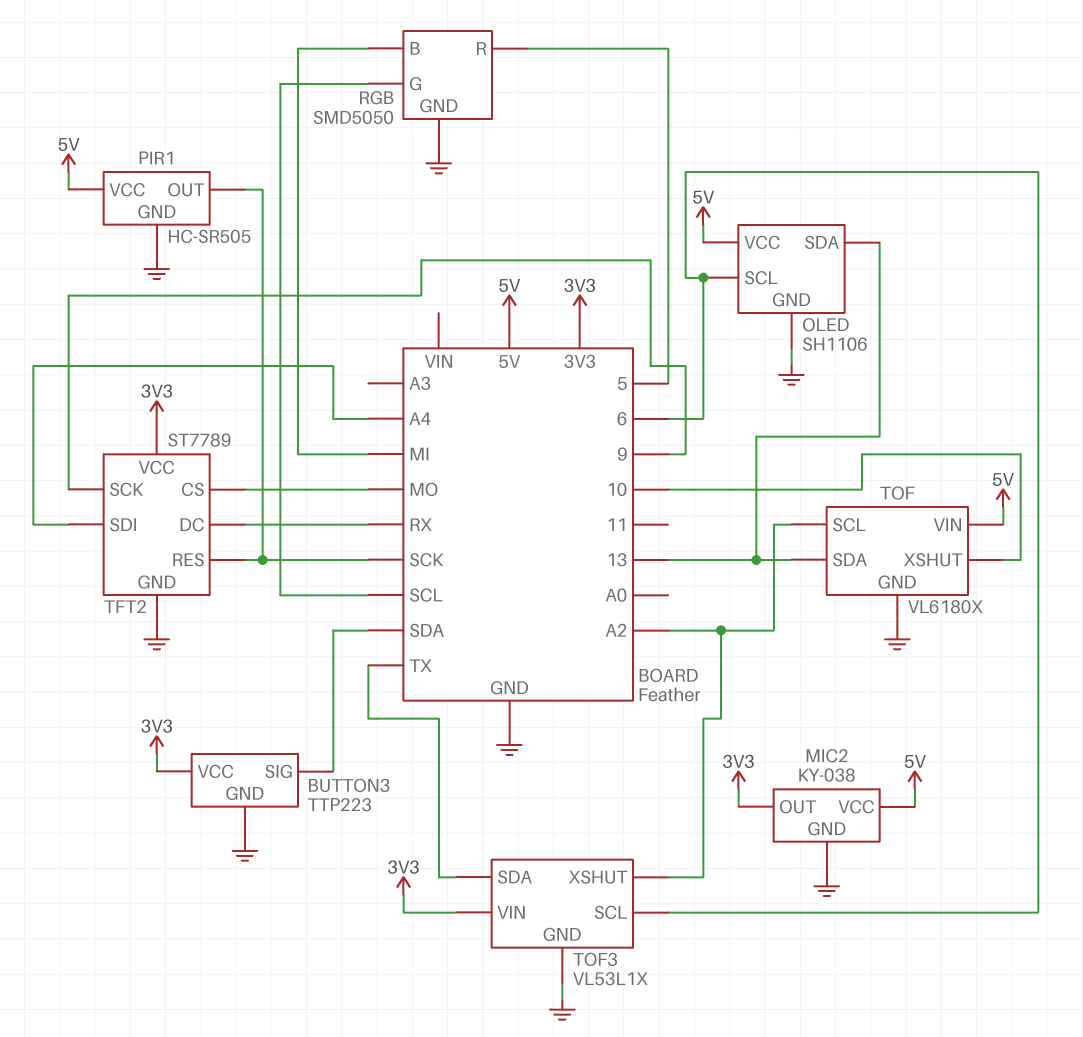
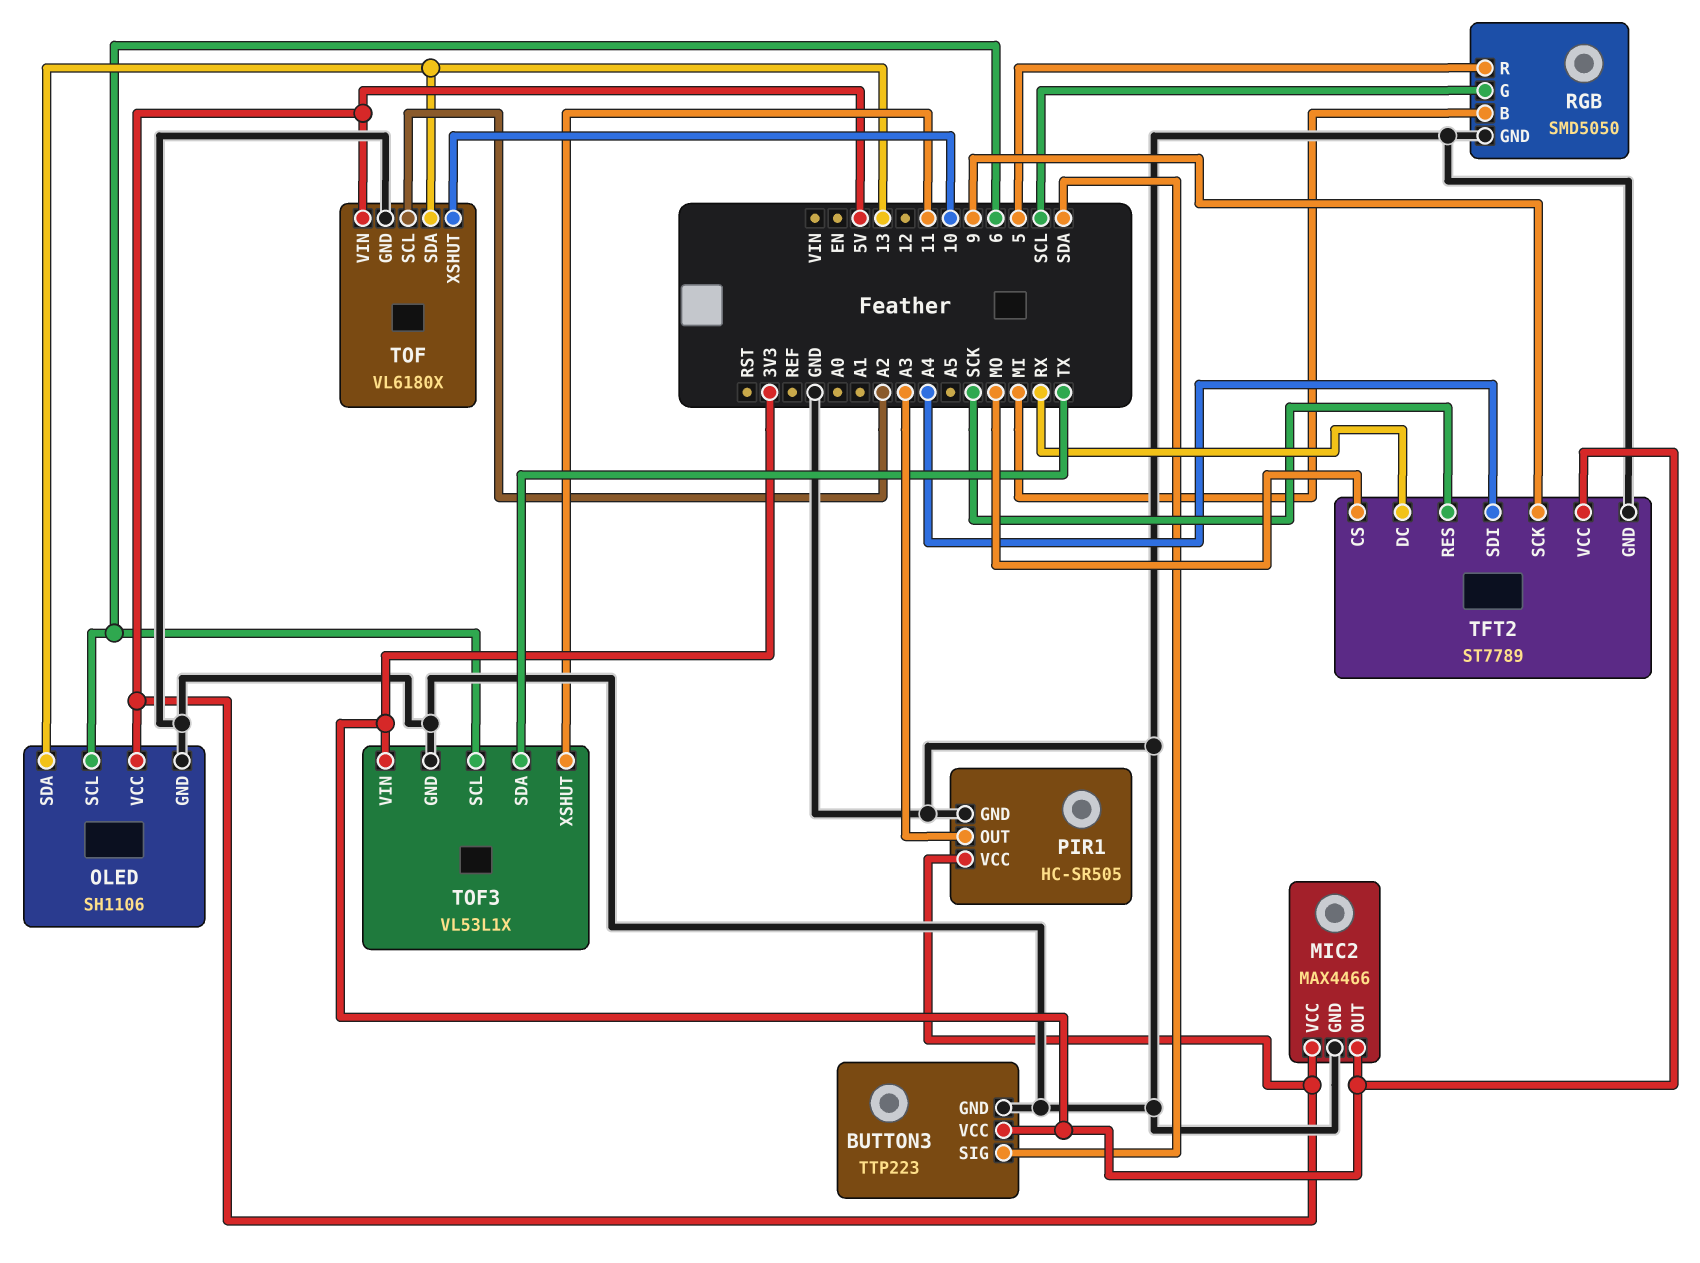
MIC2: KY-038 -> MAX4466
PIR1 pin OUT: SCK -> A3
TOF3 pin XSHUT: A2 -> 11

